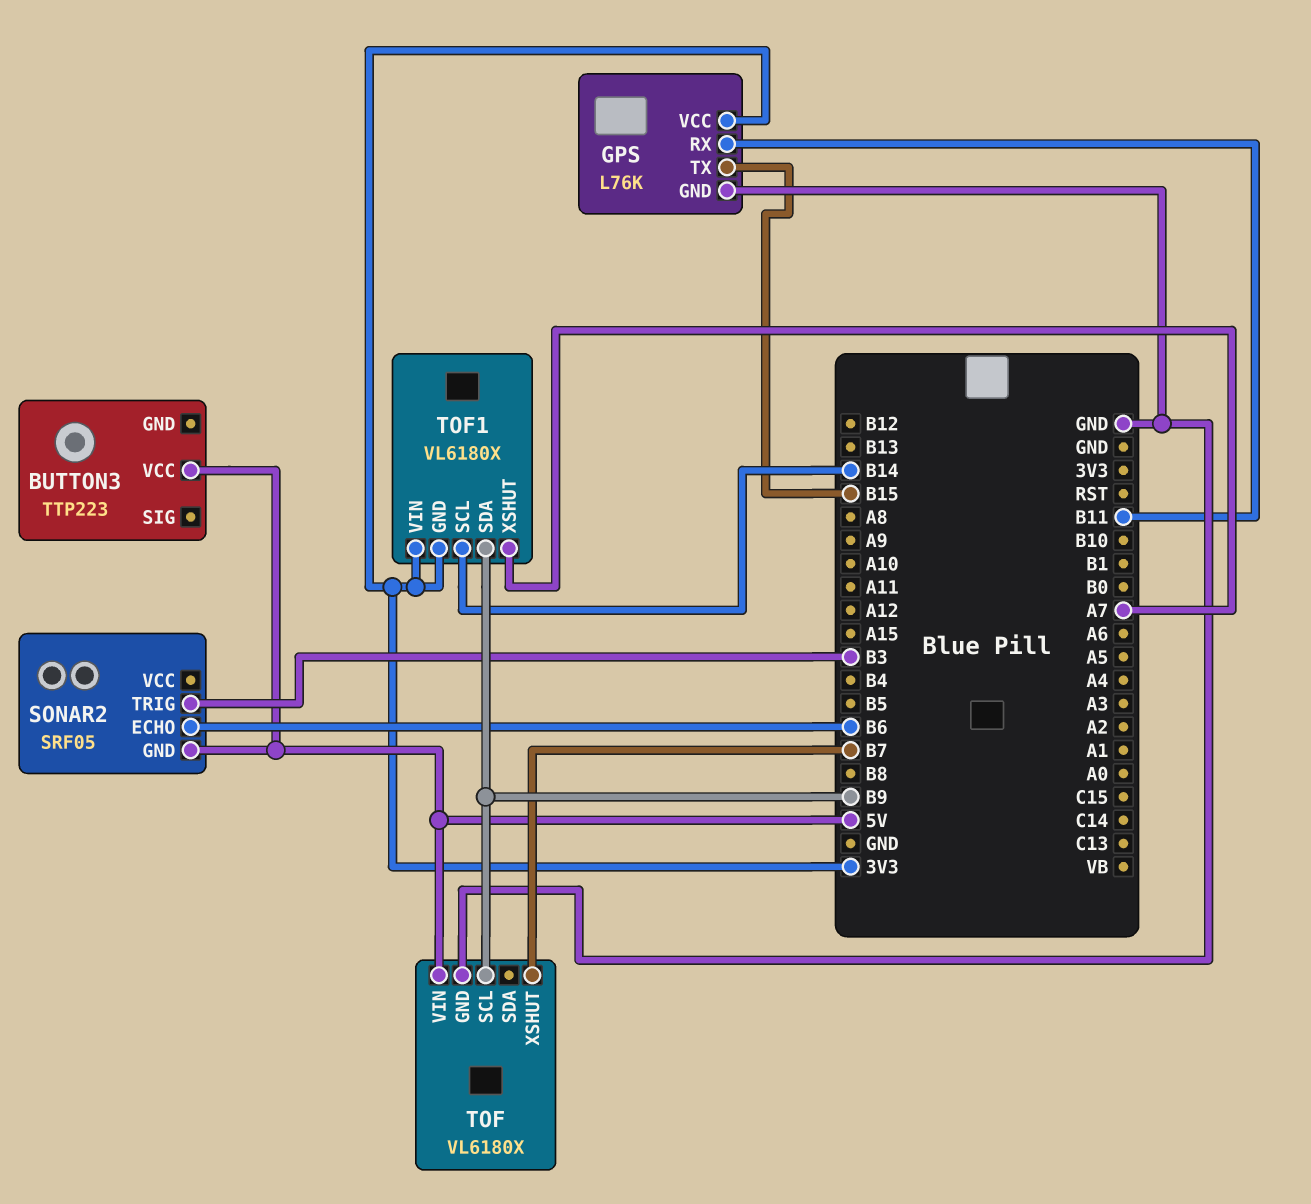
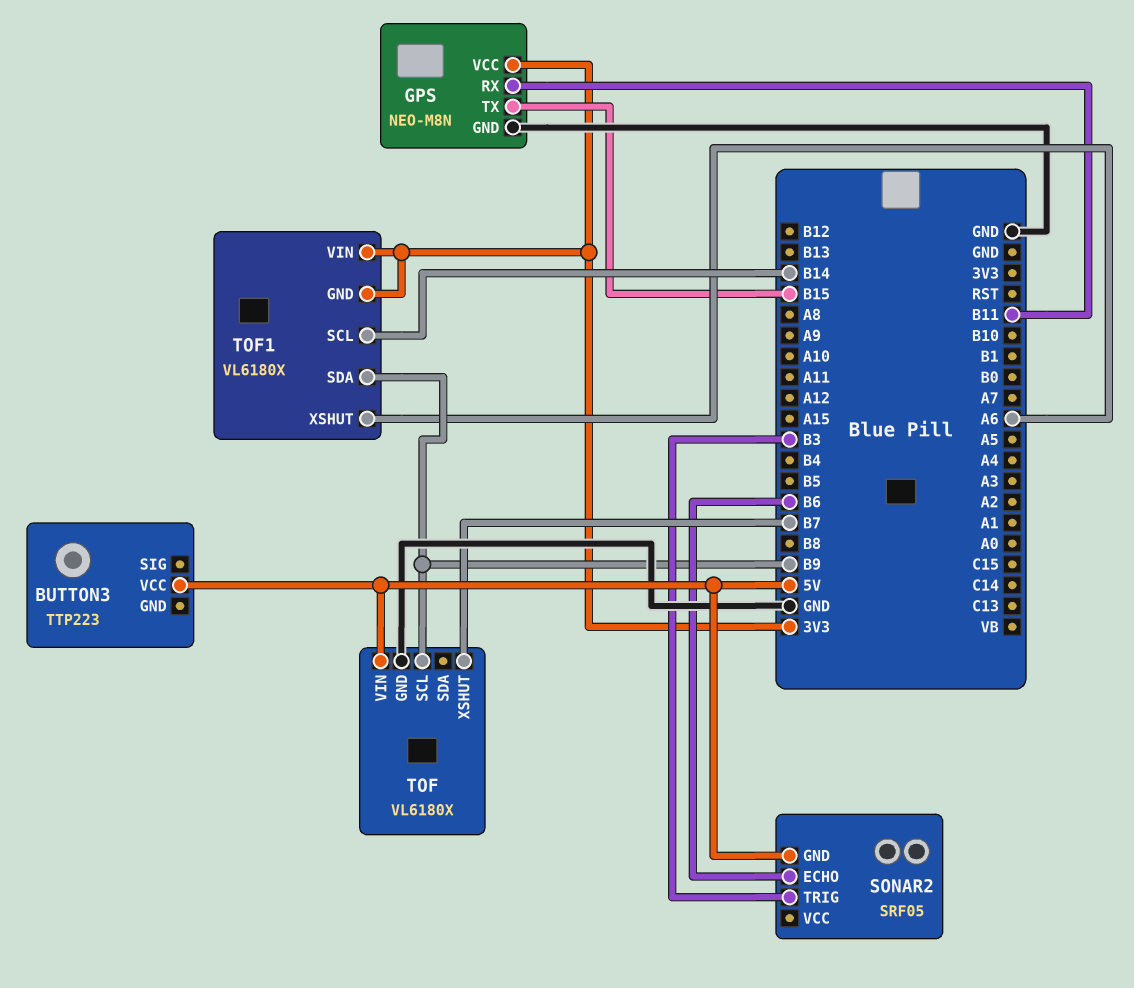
GPS: L76K -> NEO-M8N
TOF1 pin XSHUT: A7 -> A6

